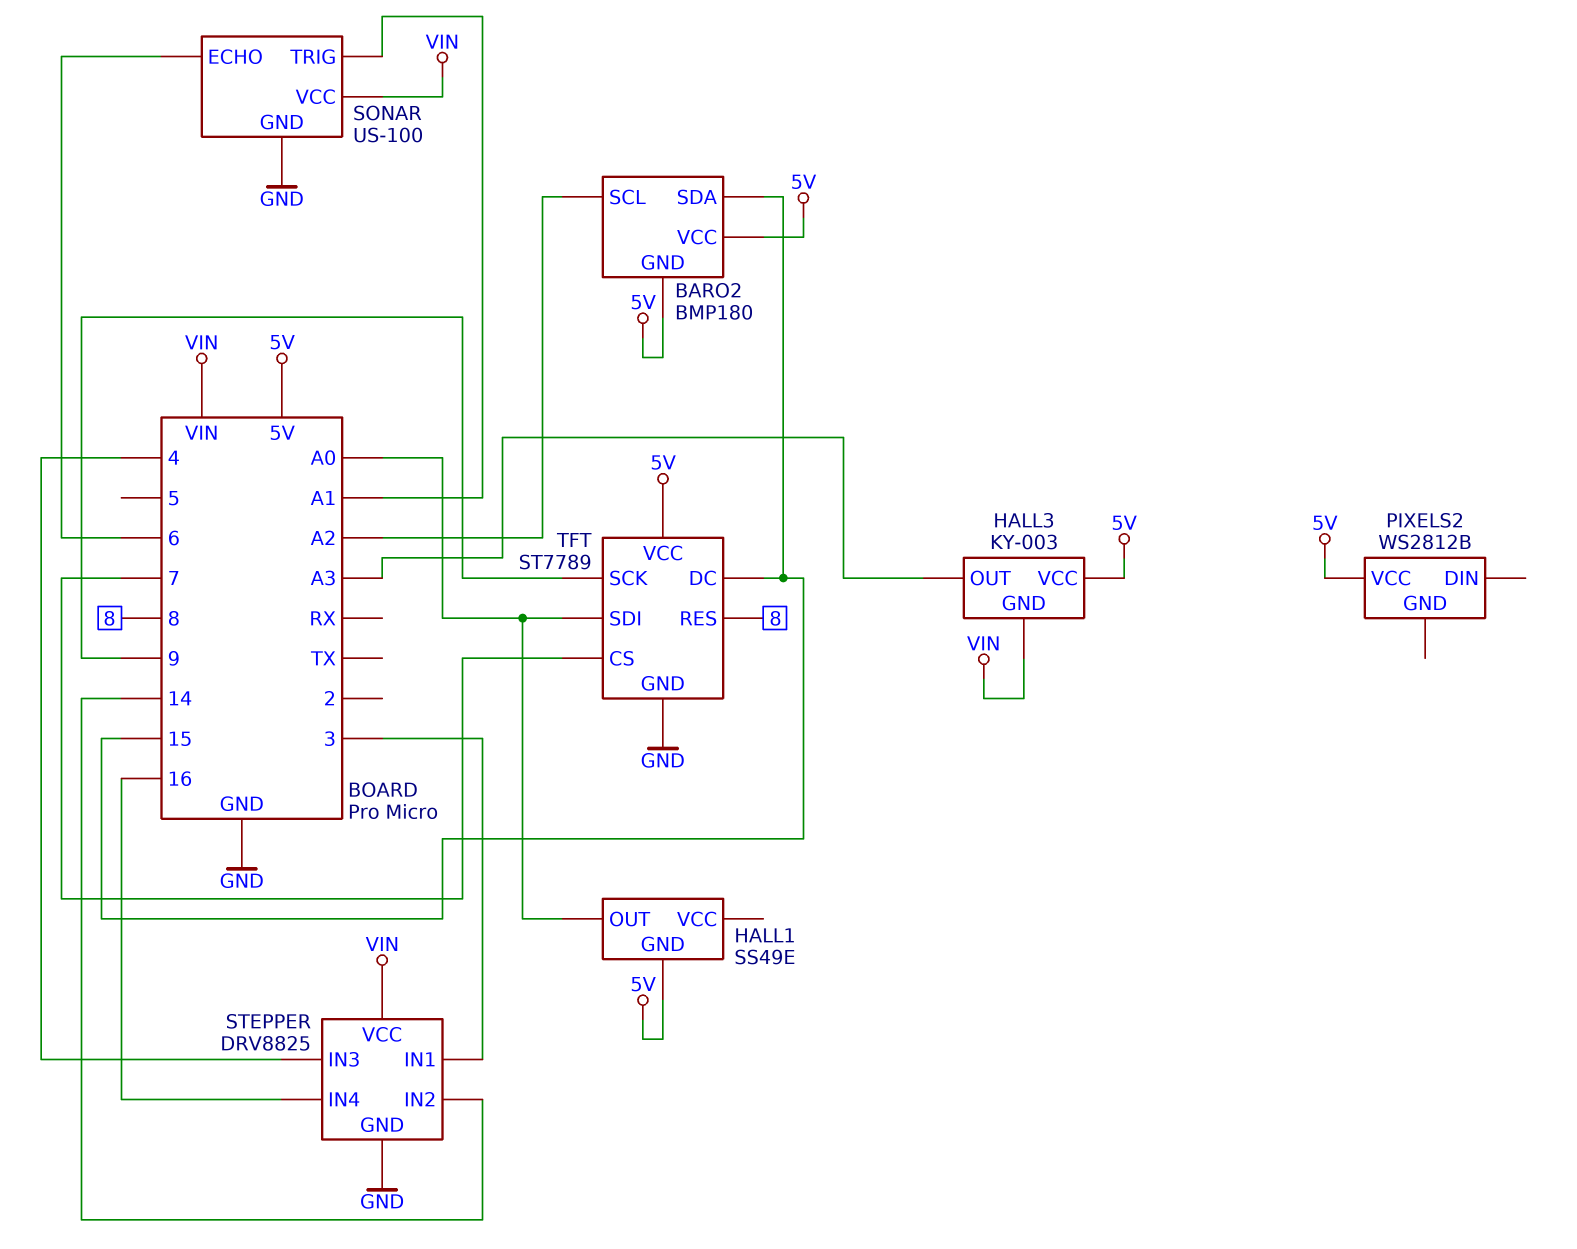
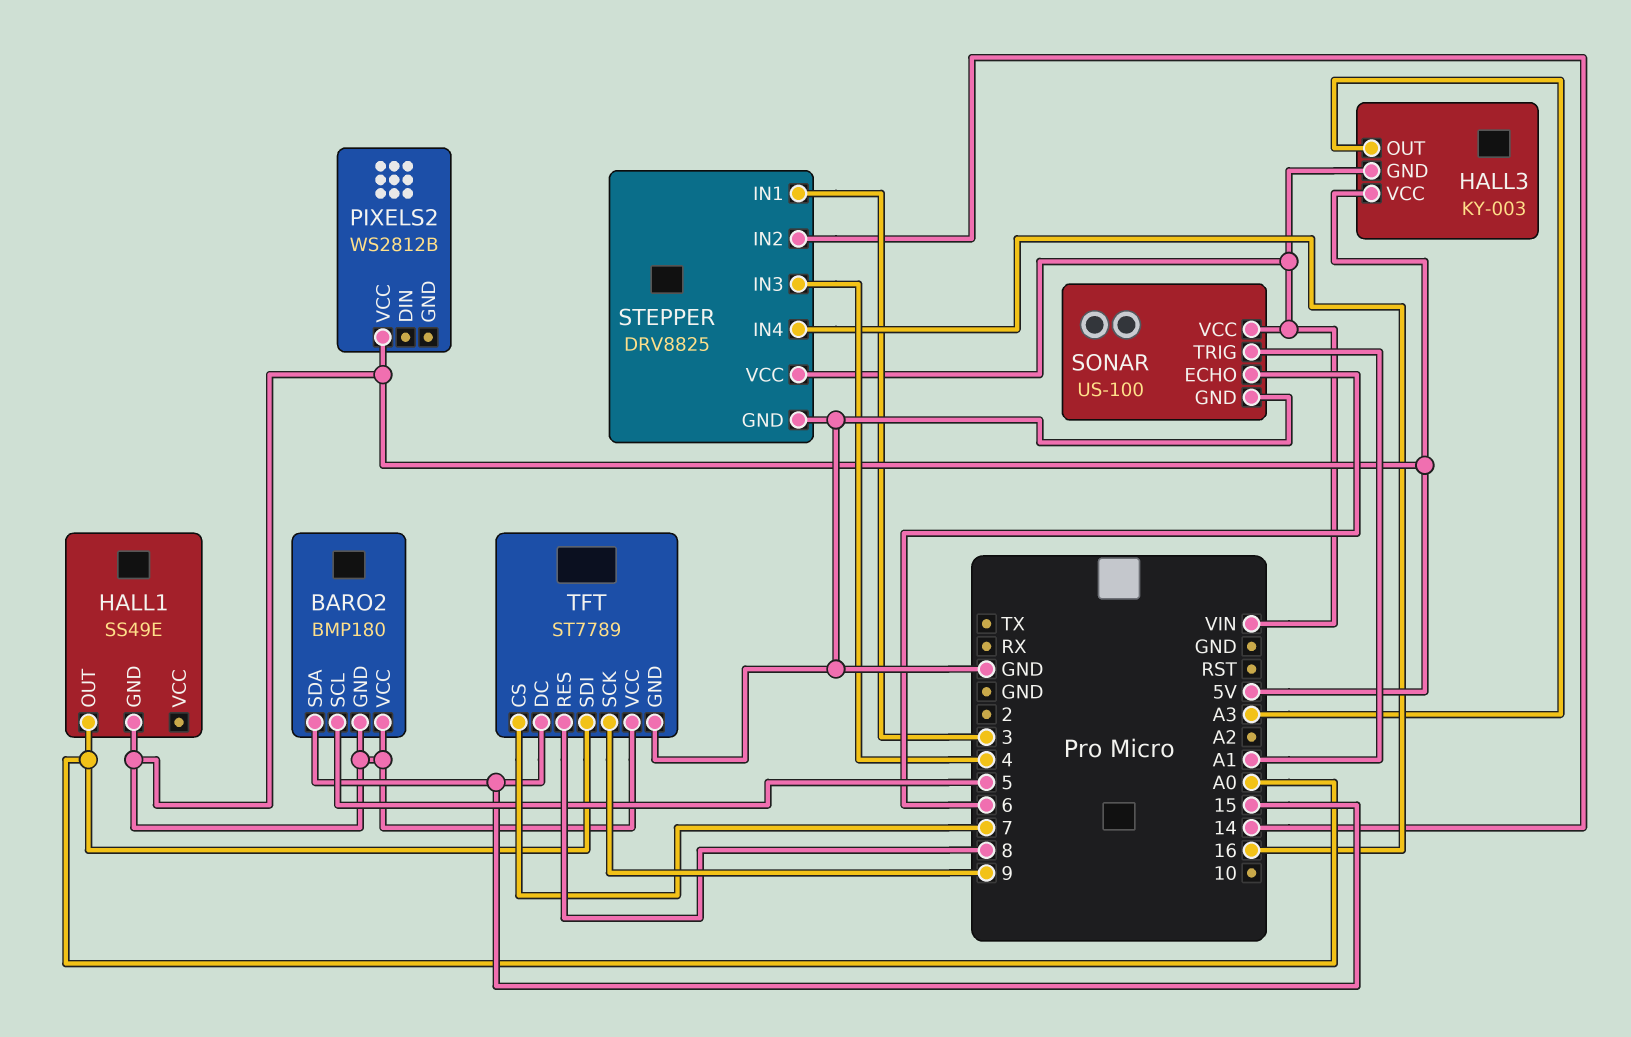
BARO2 pin SCL: A2 -> 5

